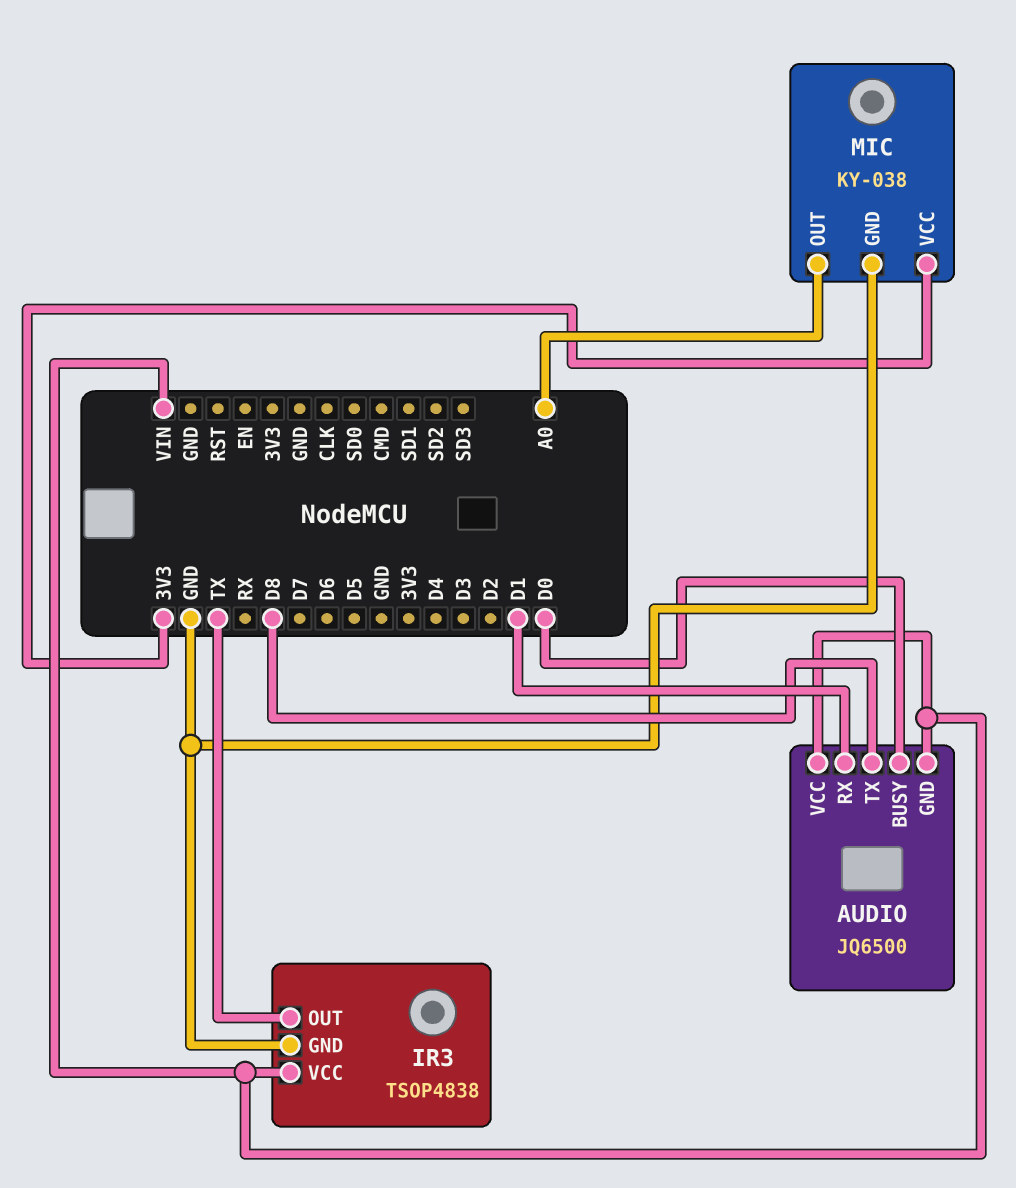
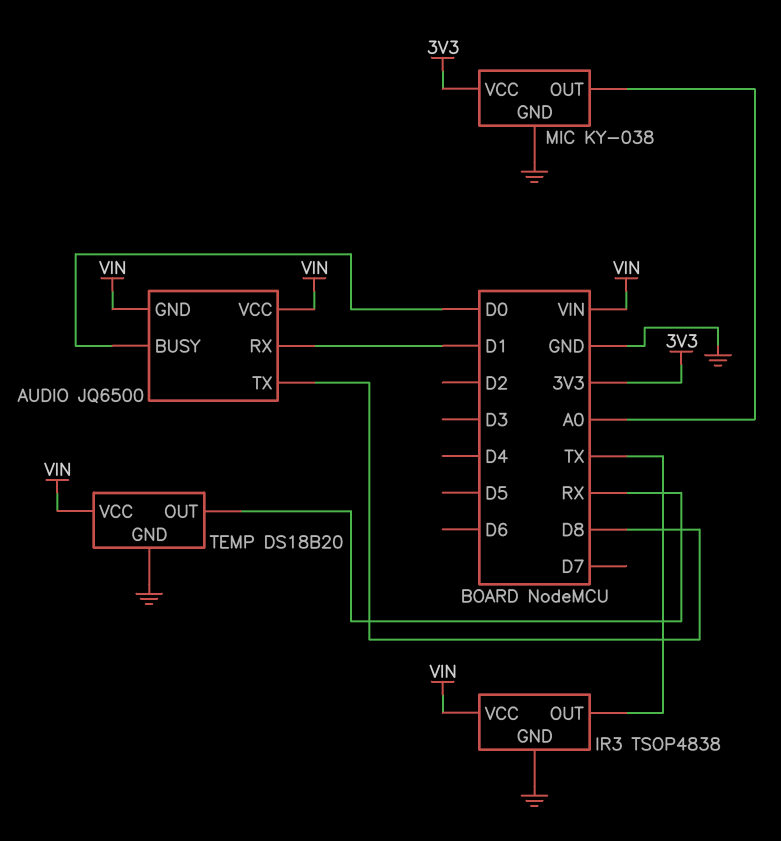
TEMP: none -> DS18B20
TEMP pin GND: none -> GND
TEMP pin OUT: none -> RX
TEMP pin VCC: none -> VIN

